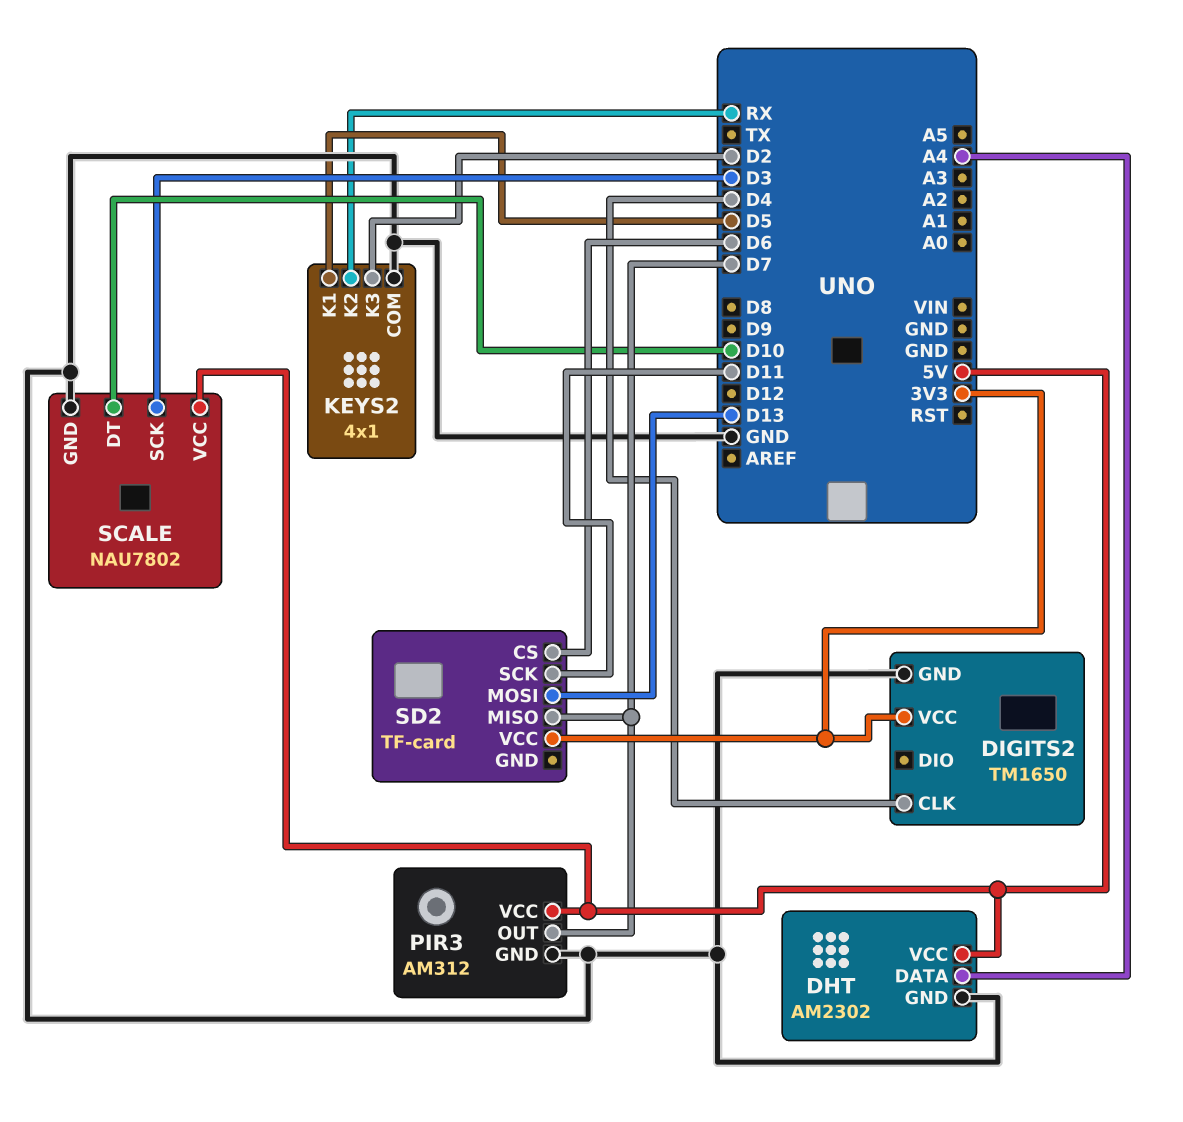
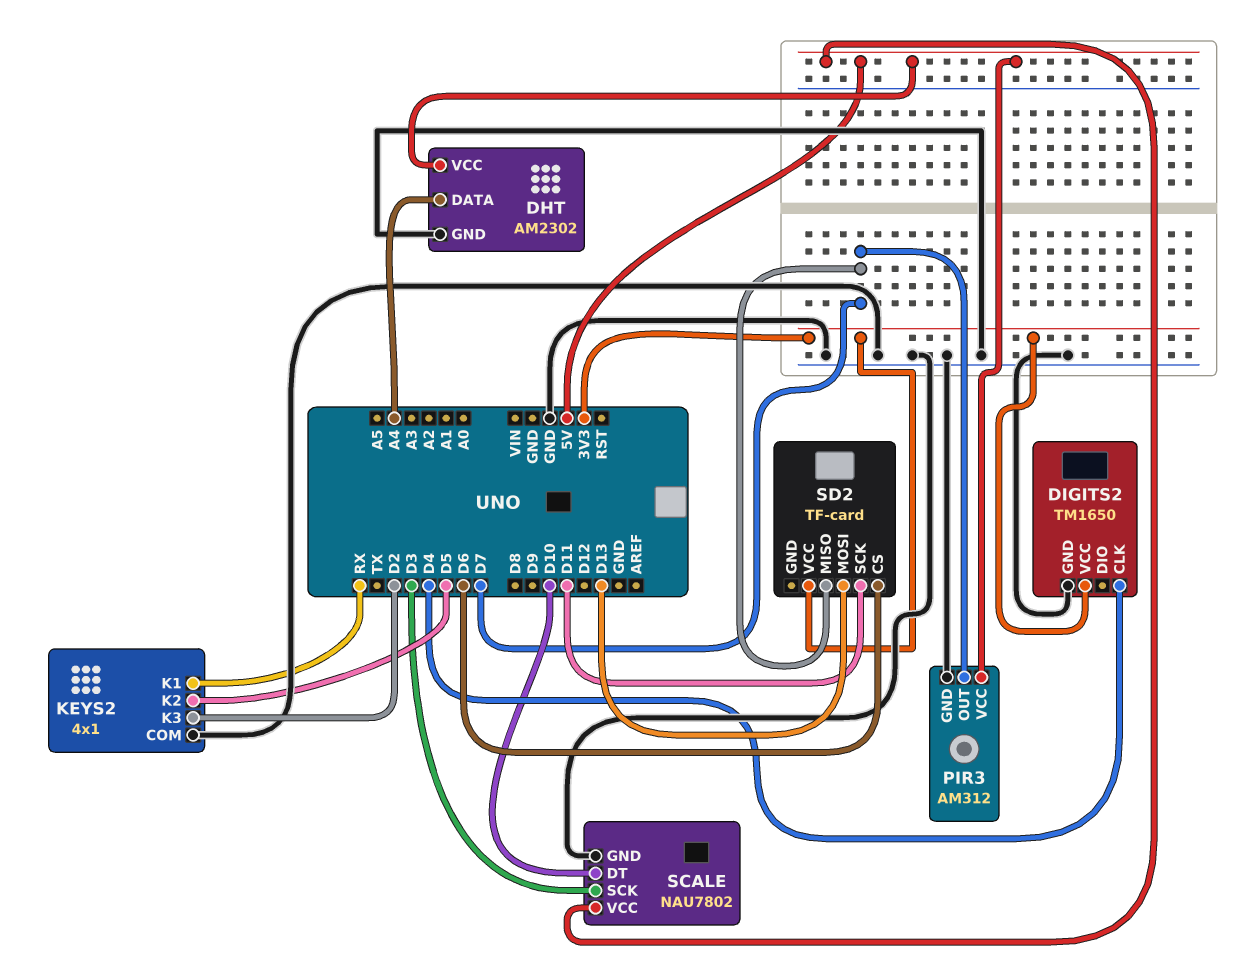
KEYS2 pin K1: D5 -> RX
KEYS2 pin K2: RX -> D5

